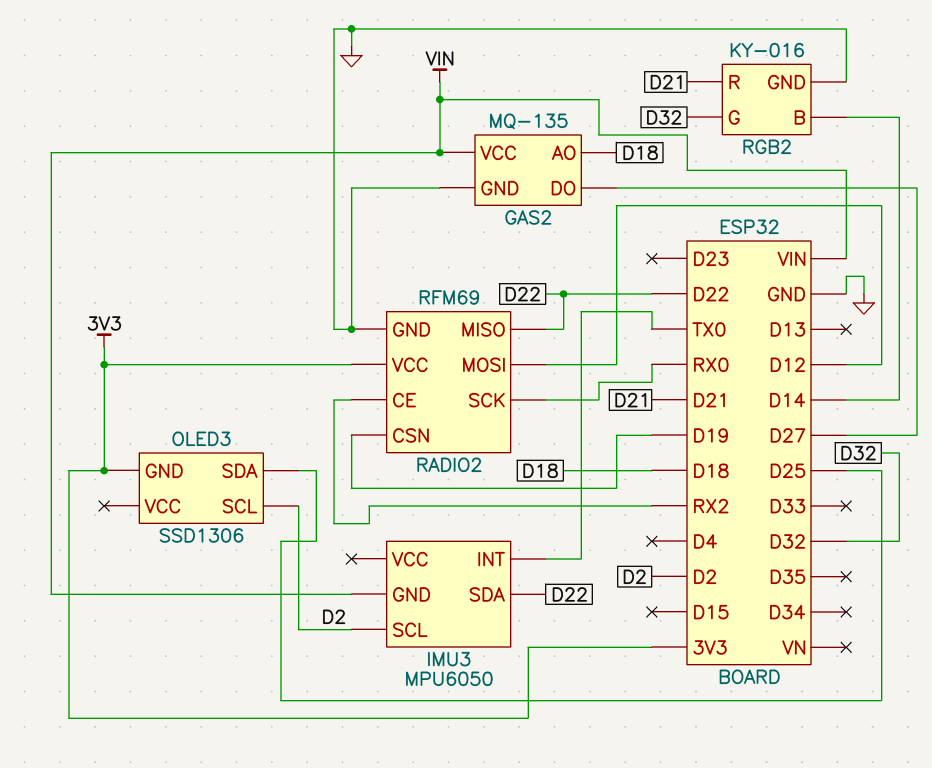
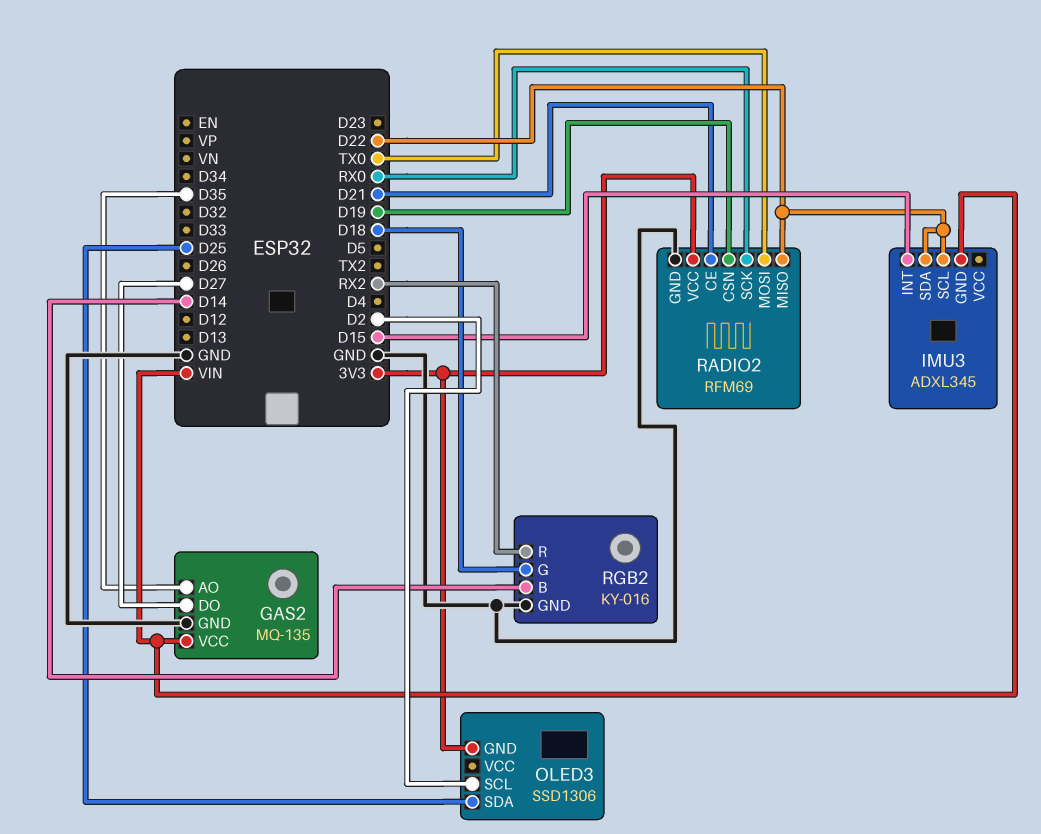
GAS2 pin AO: D18 -> D35
IMU3: MPU6050 -> ADXL345
IMU3 pin INT: TX0 -> D15
IMU3 pin SCL: D2 -> D22
RADIO2 pin CE: RX2 -> D21
RADIO2 pin MOSI: D12 -> TX0
RGB2 pin G: D32 -> D18
RGB2 pin R: D21 -> RX2

